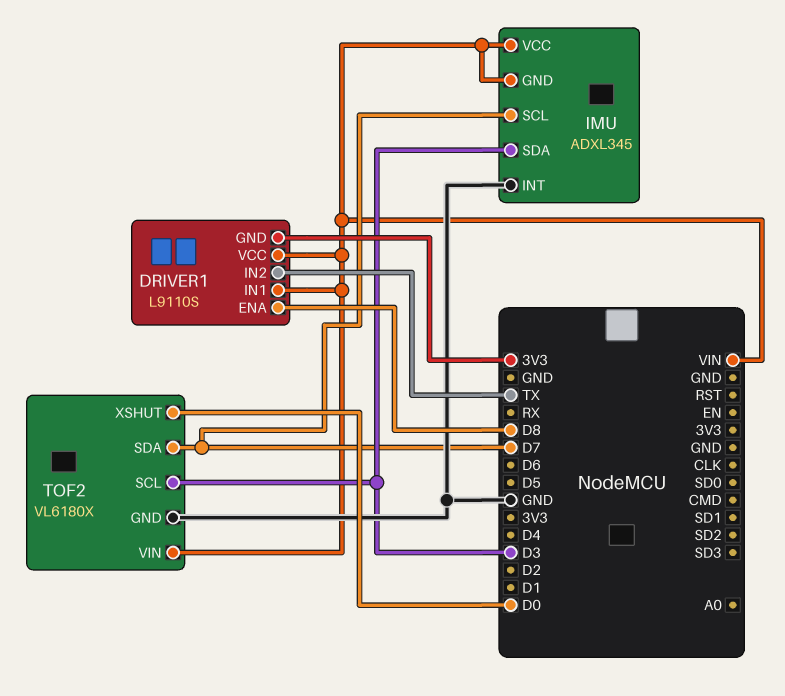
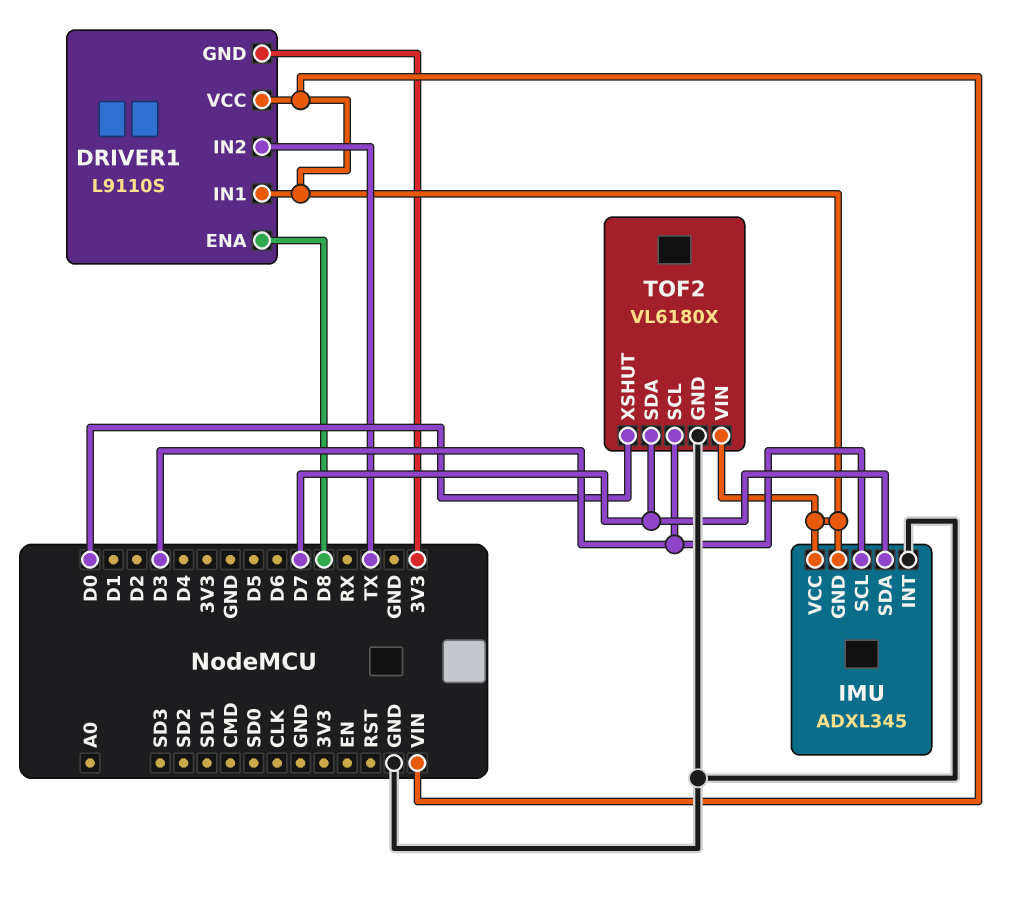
IMU pin SCL: D7 -> D3
IMU pin SDA: D3 -> D7

